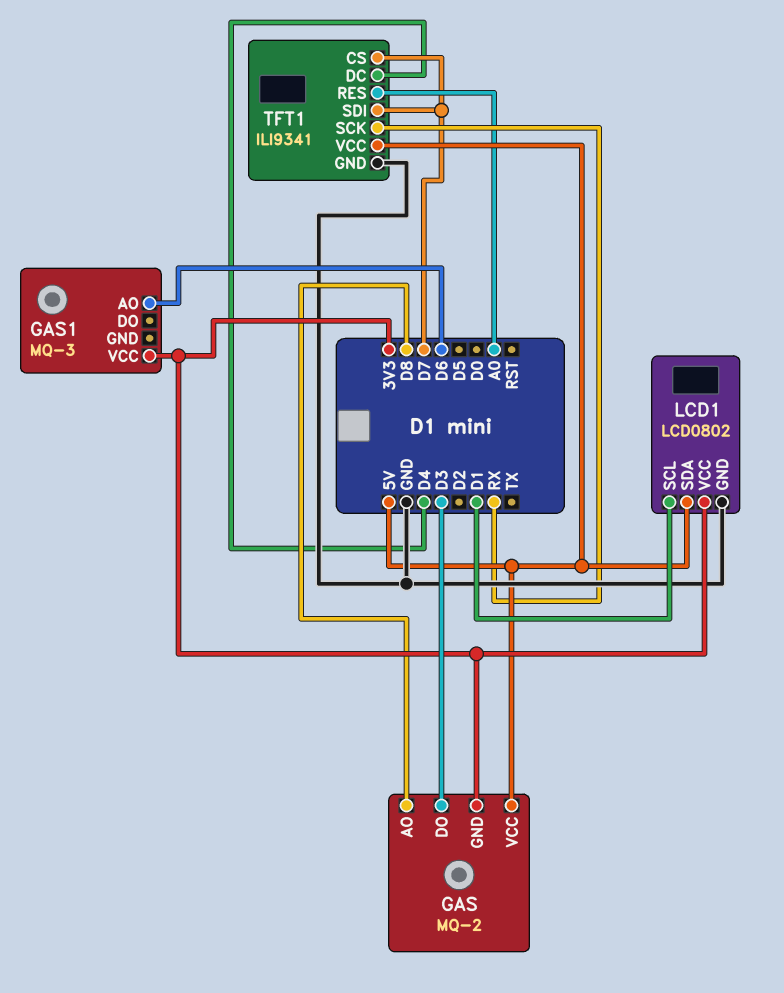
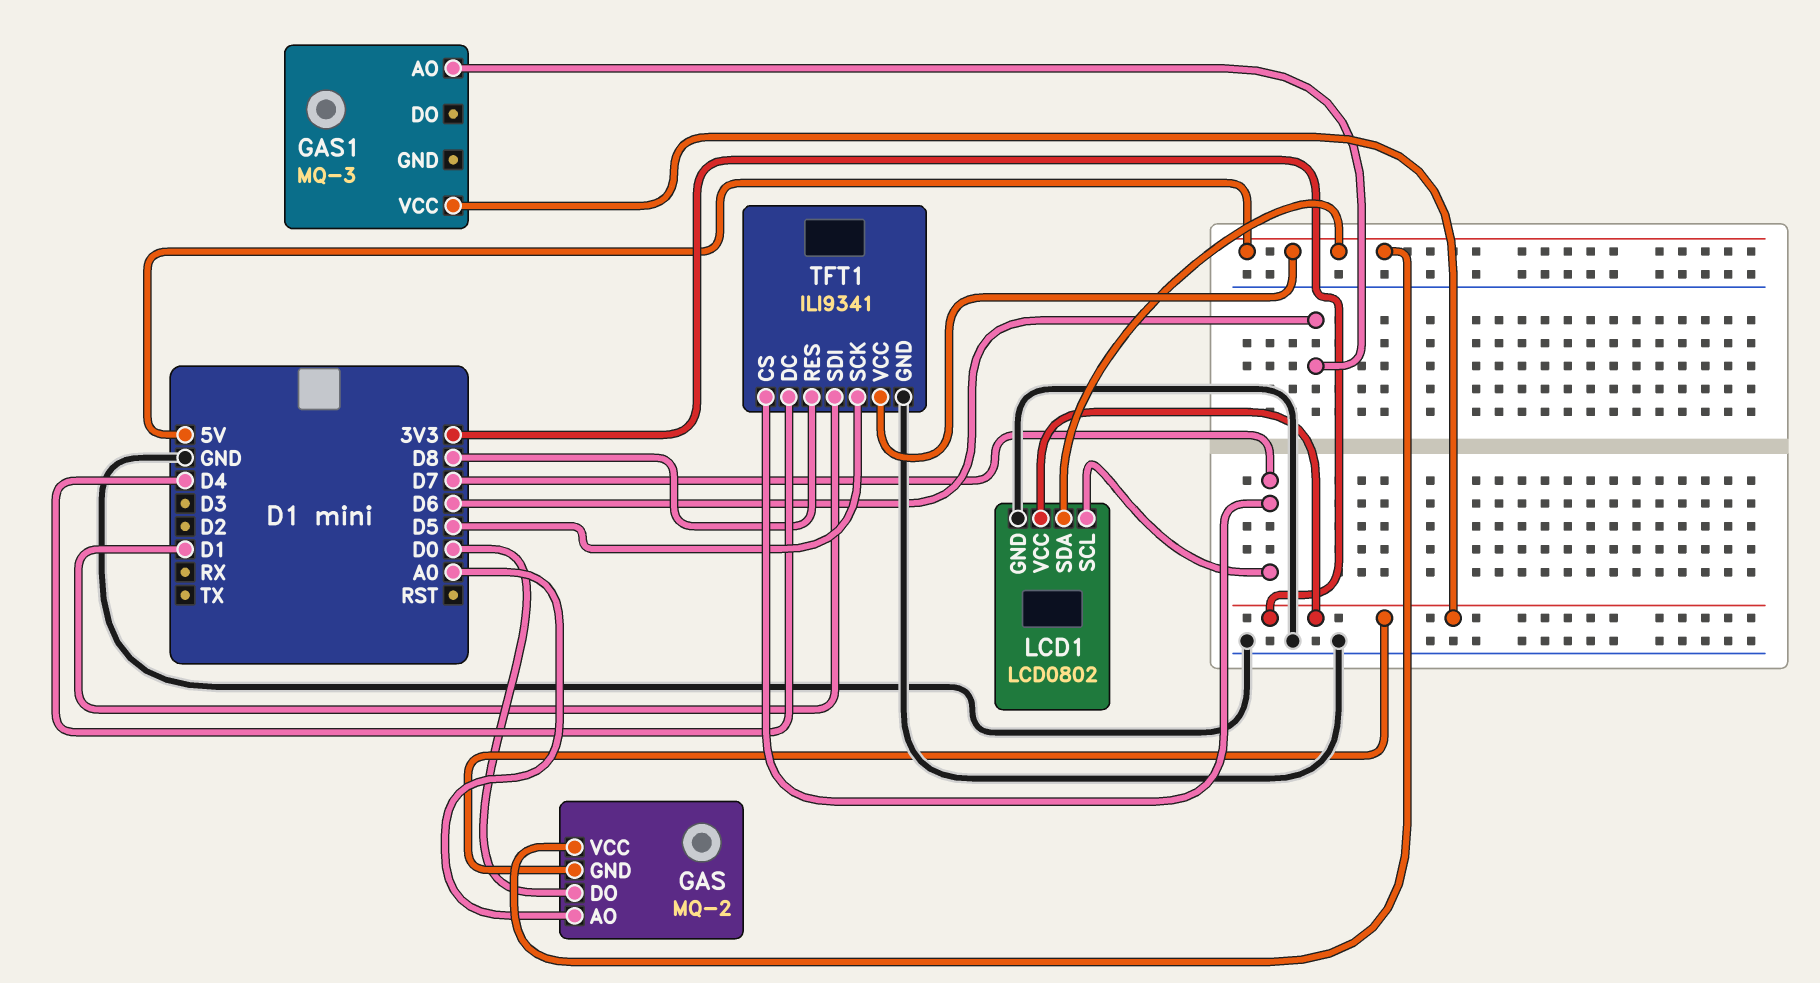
GAS pin AO: D8 -> A0
GAS pin DO: D3 -> D0
LCD1 pin SCL: D1 -> D7
TFT1 pin RES: A0 -> D8
TFT1 pin SCK: RX -> D5
TFT1 pin SDI: D7 -> D1

